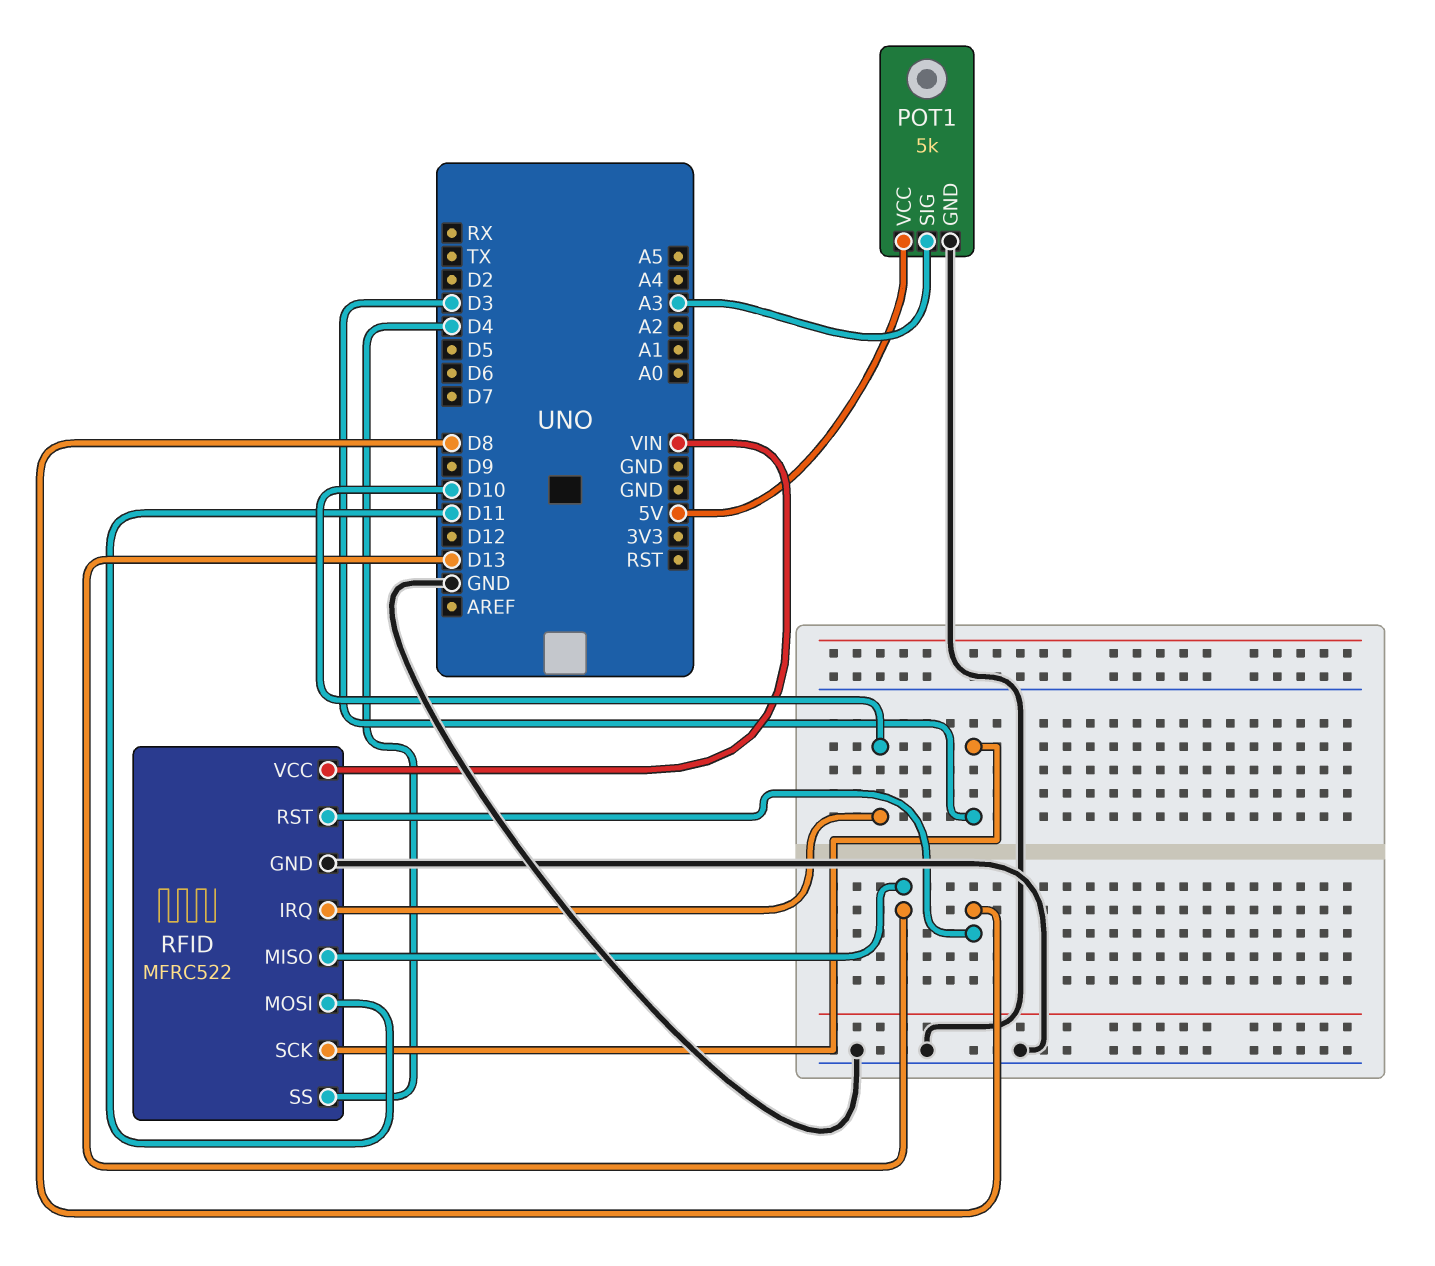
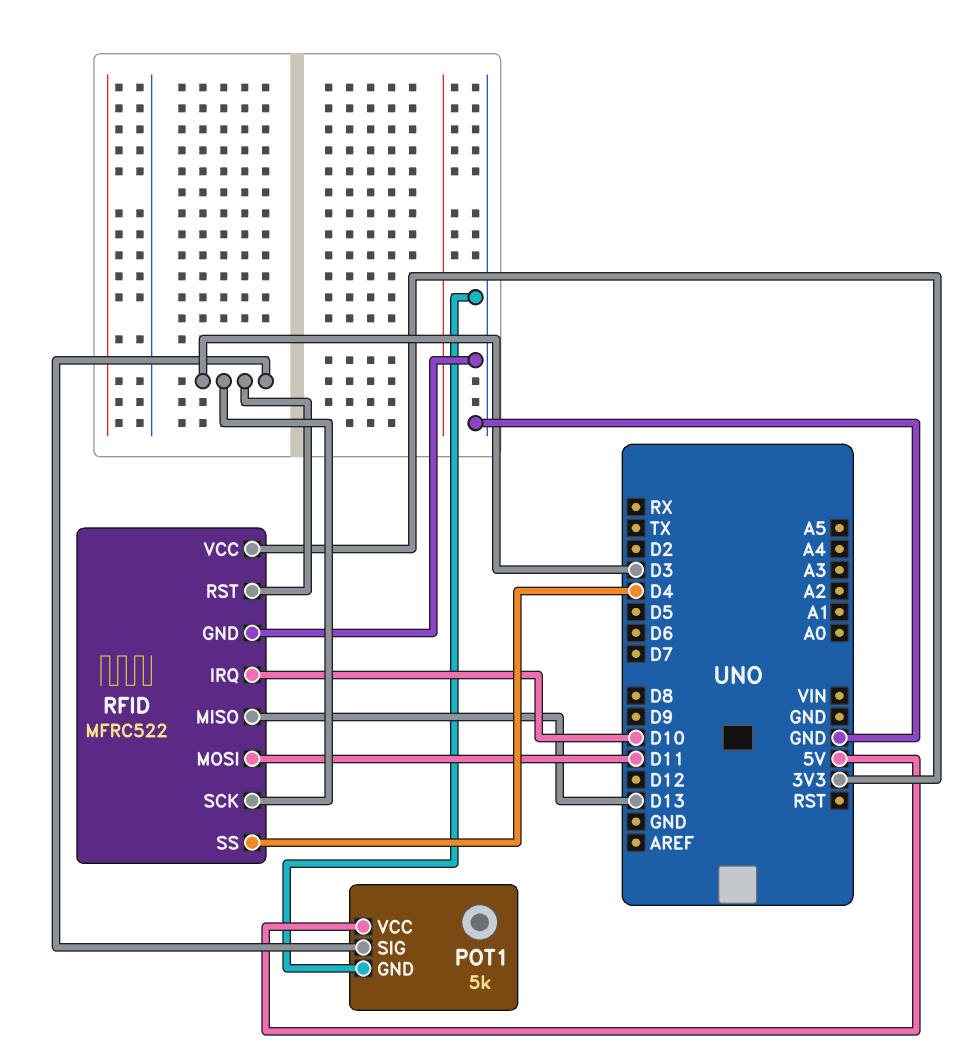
POT1 pin SIG: A3 -> D3
RFID pin RST: D8 -> D3
RFID pin VCC: VIN -> 3V3

